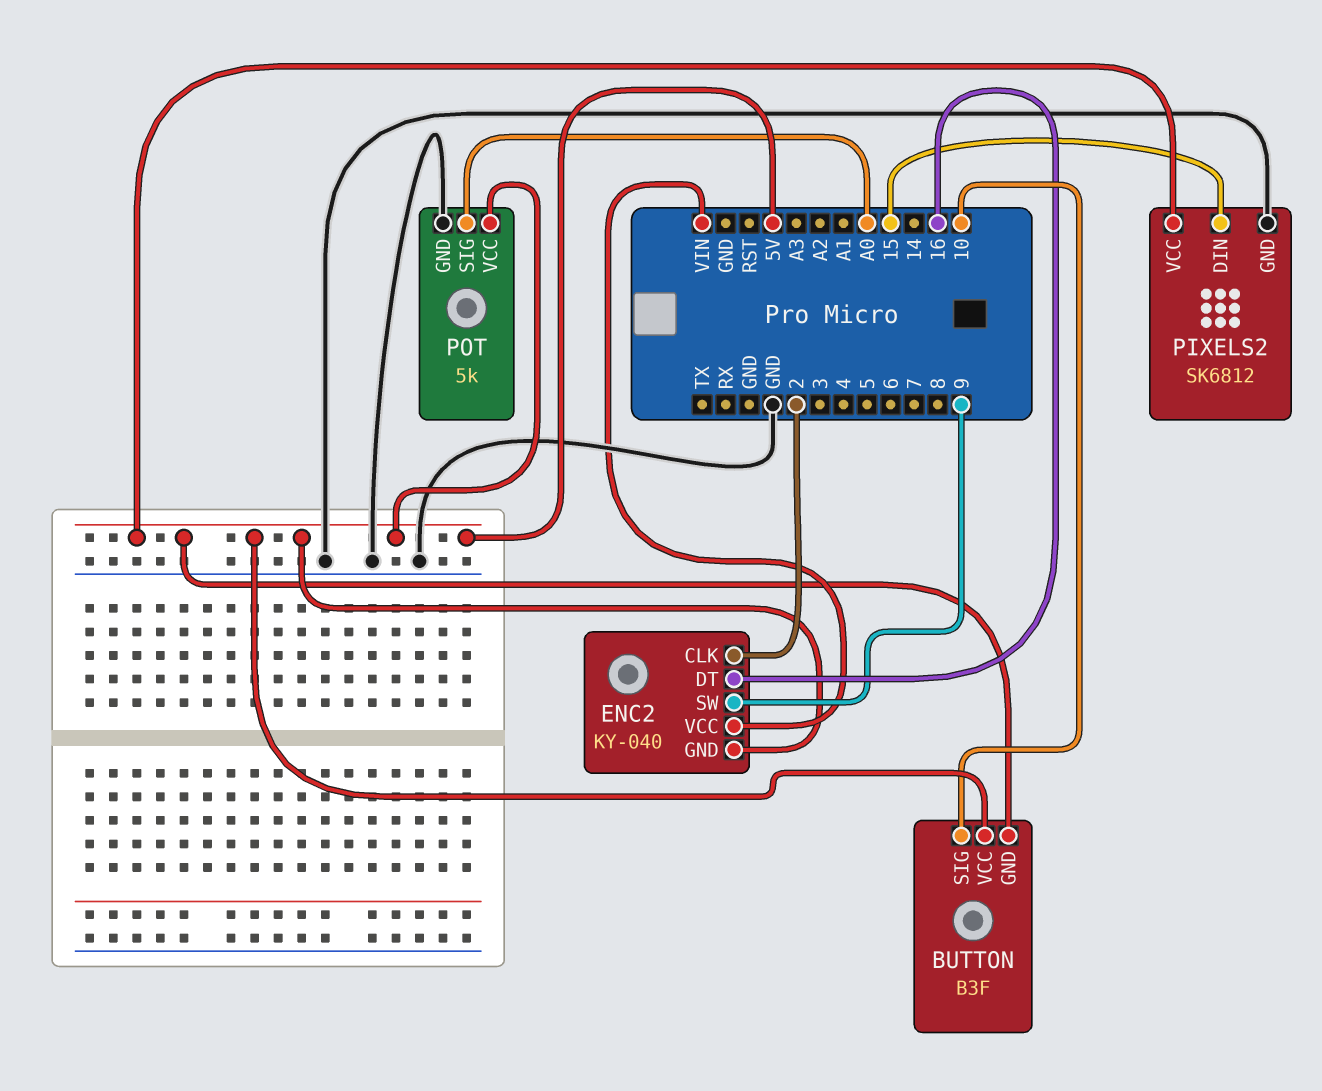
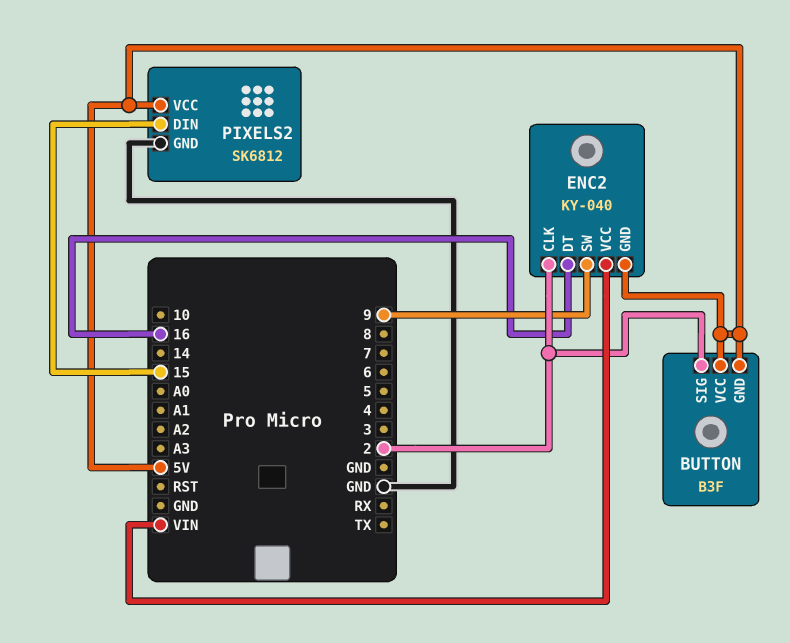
BUTTON pin SIG: 10 -> 2
POT: 5k -> none
POT pin GND: GND -> none
POT pin SIG: A0 -> none
POT pin VCC: 5V -> none

